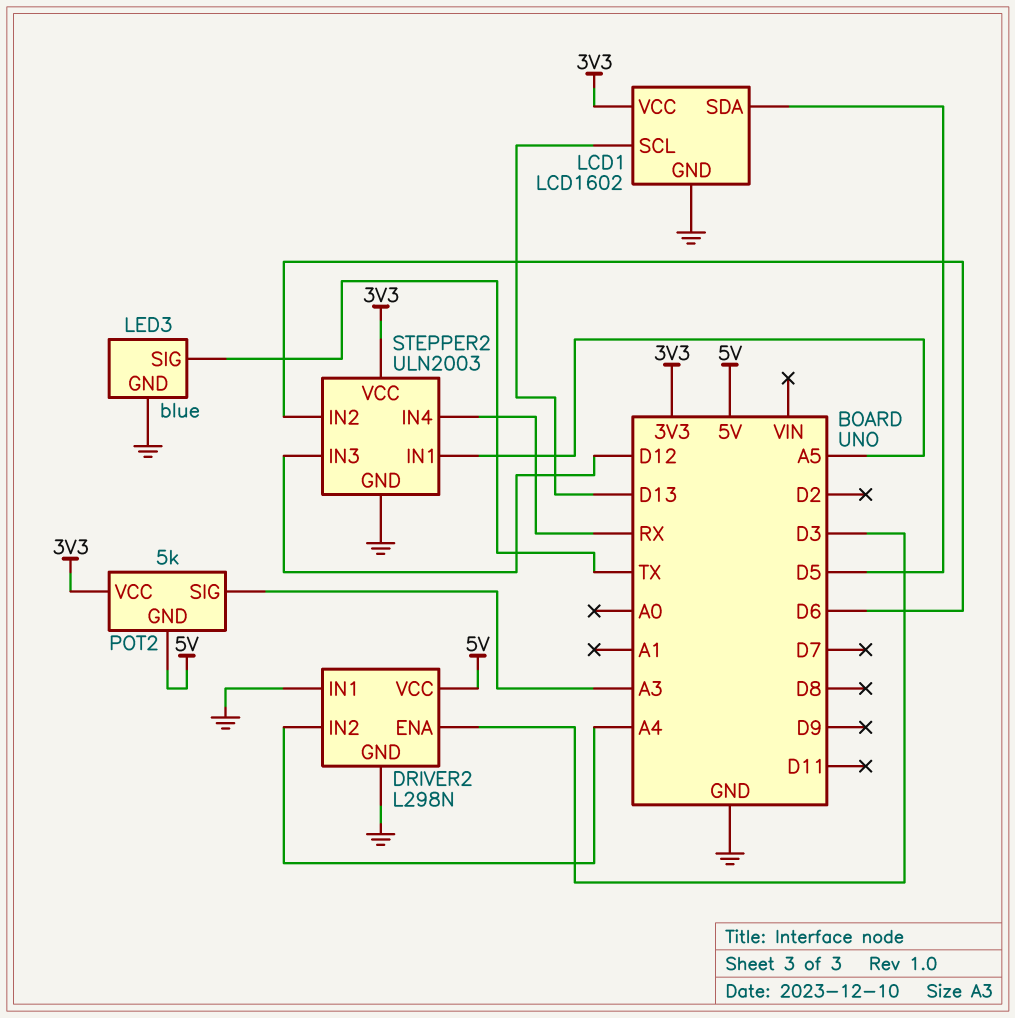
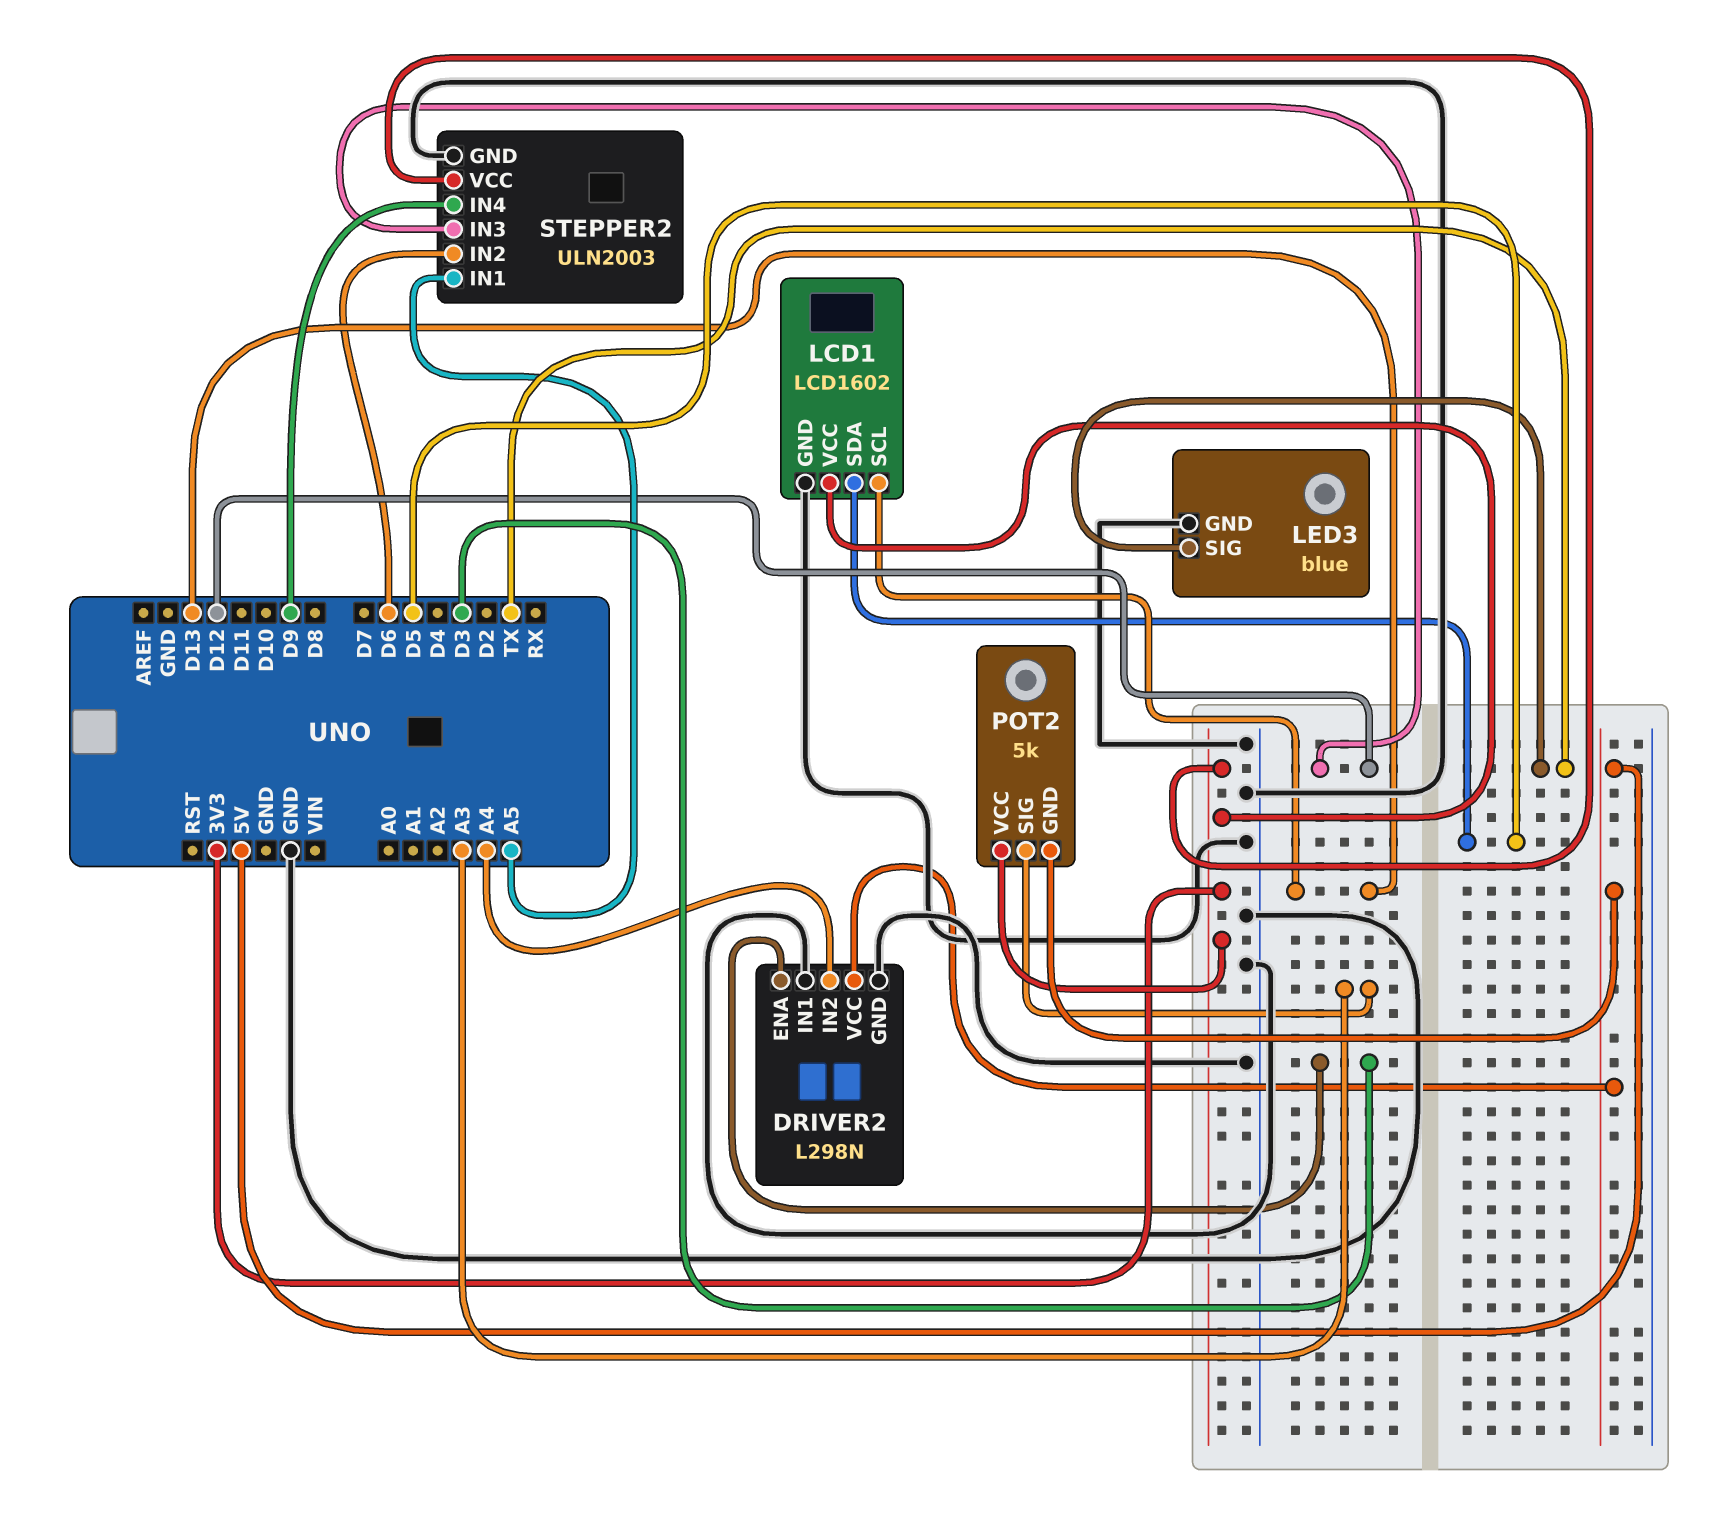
STEPPER2 pin IN4: RX -> D9

